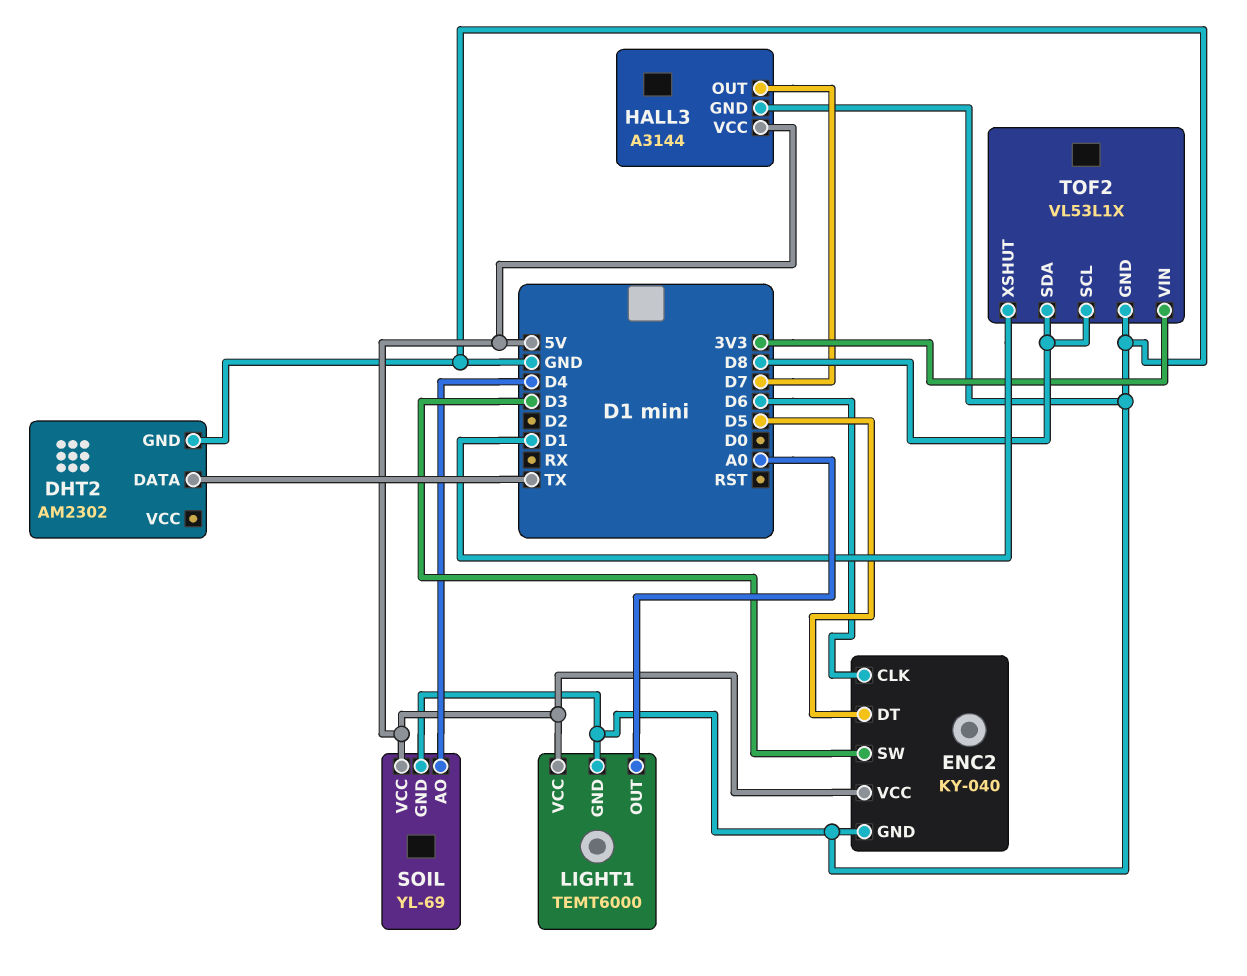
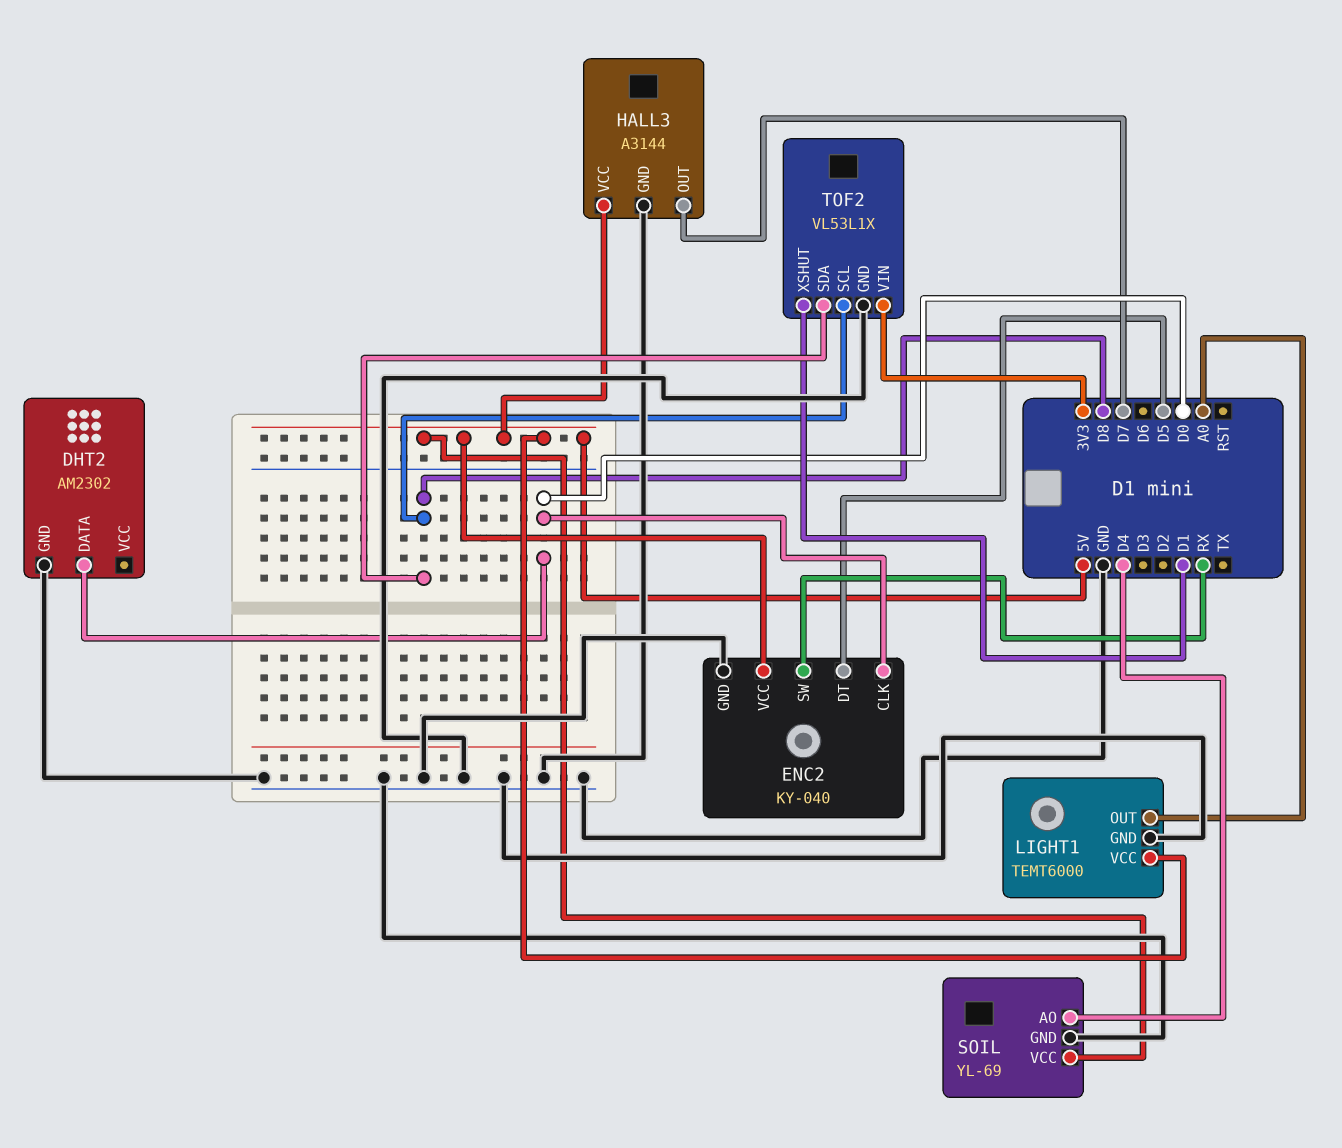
DHT2 pin DATA: TX -> D0
ENC2 pin CLK: D6 -> D0
ENC2 pin SW: D3 -> RX

